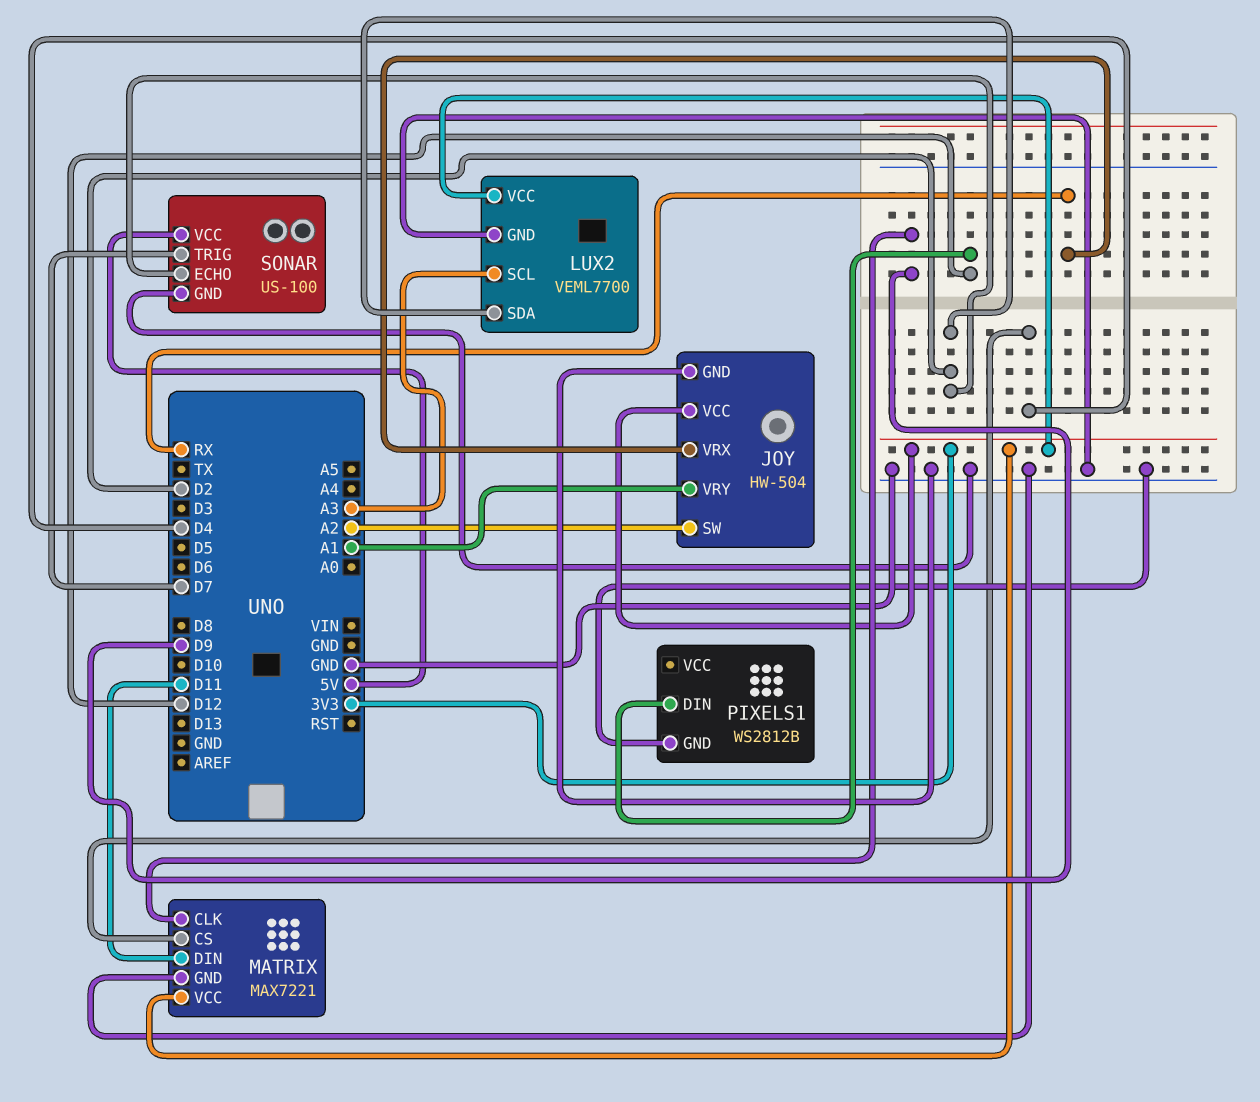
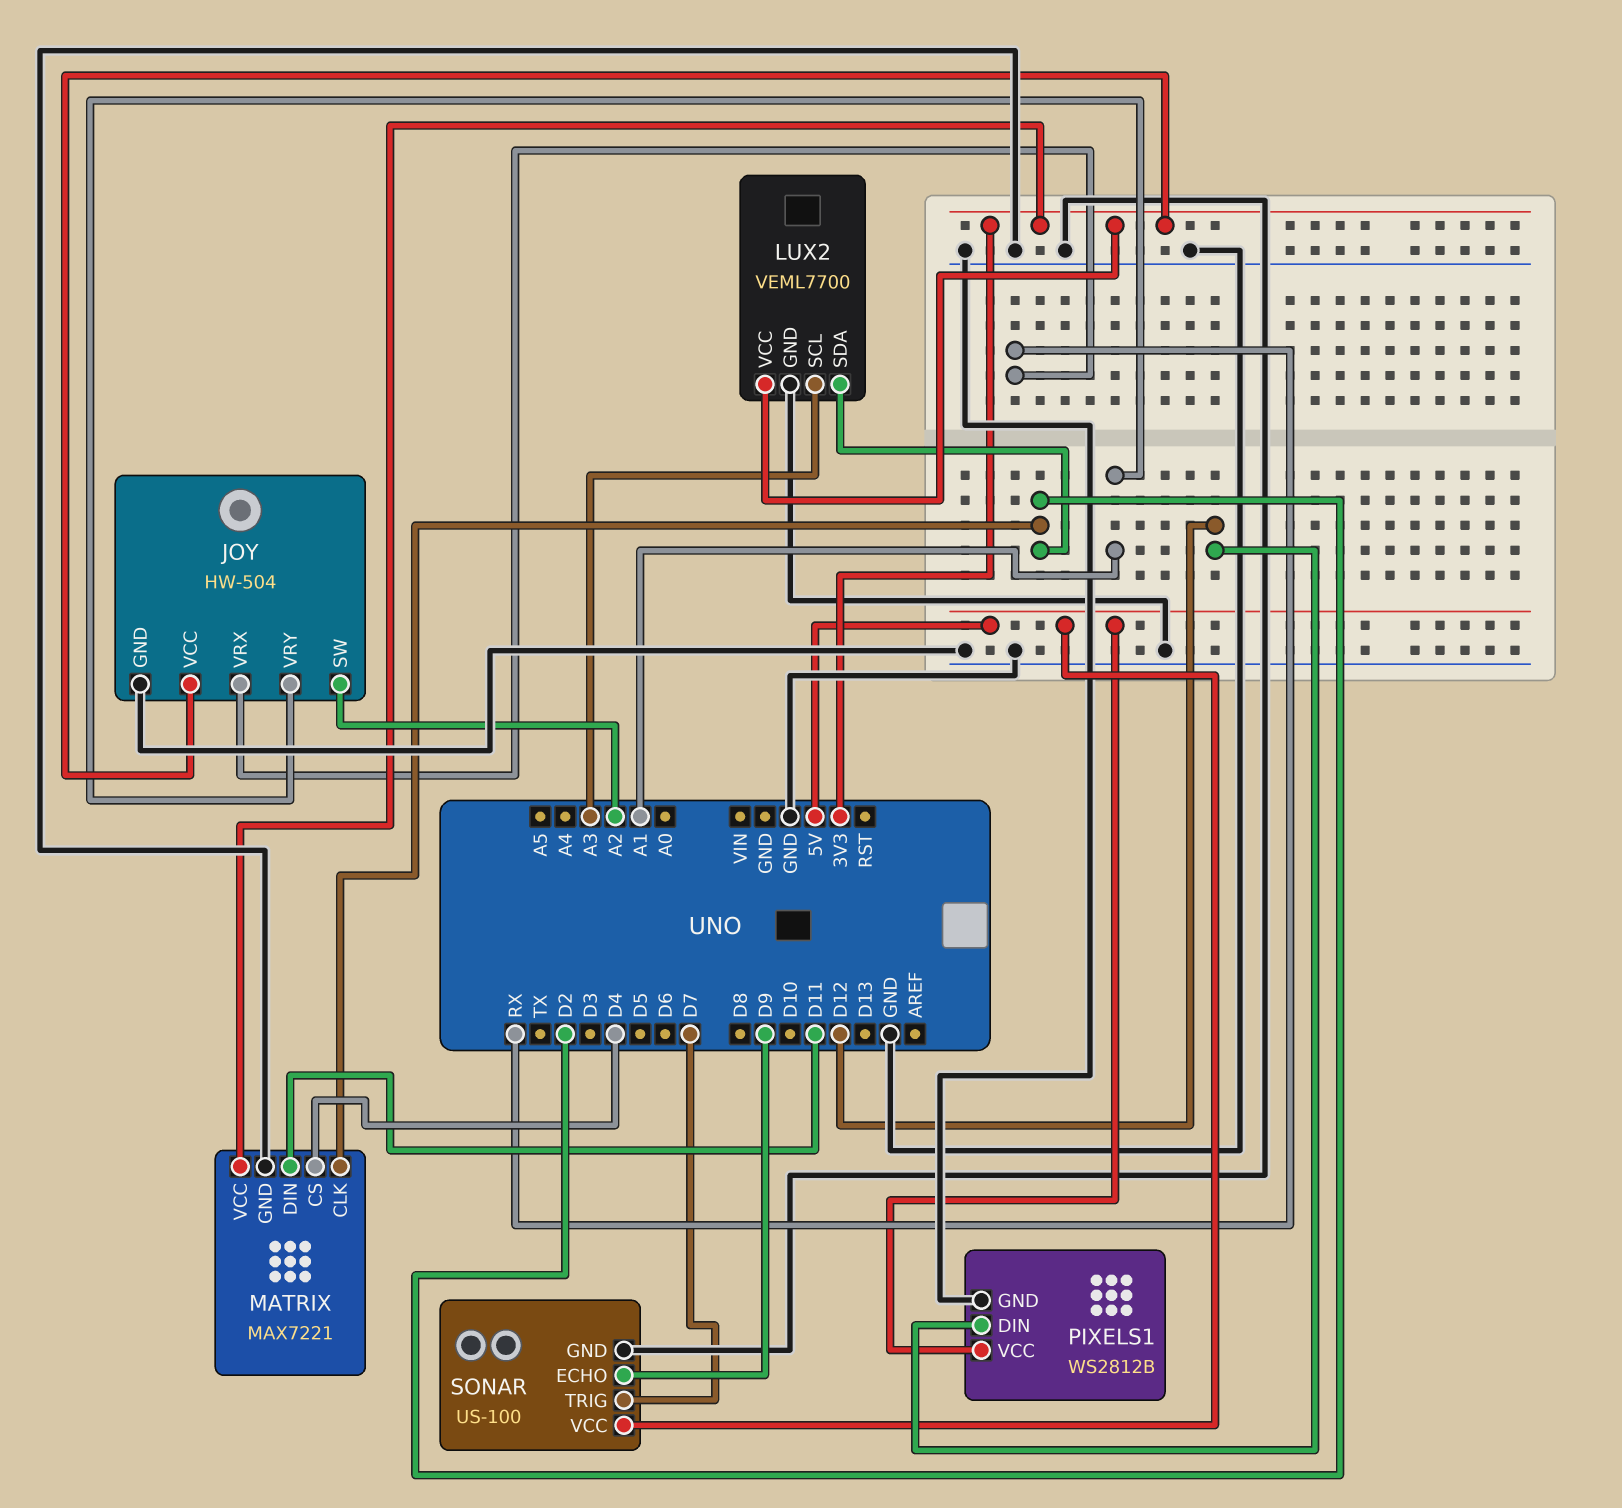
MATRIX pin CLK: D9 -> D2
PIXELS1 pin VCC: none -> 5V
SONAR pin ECHO: D2 -> D9

